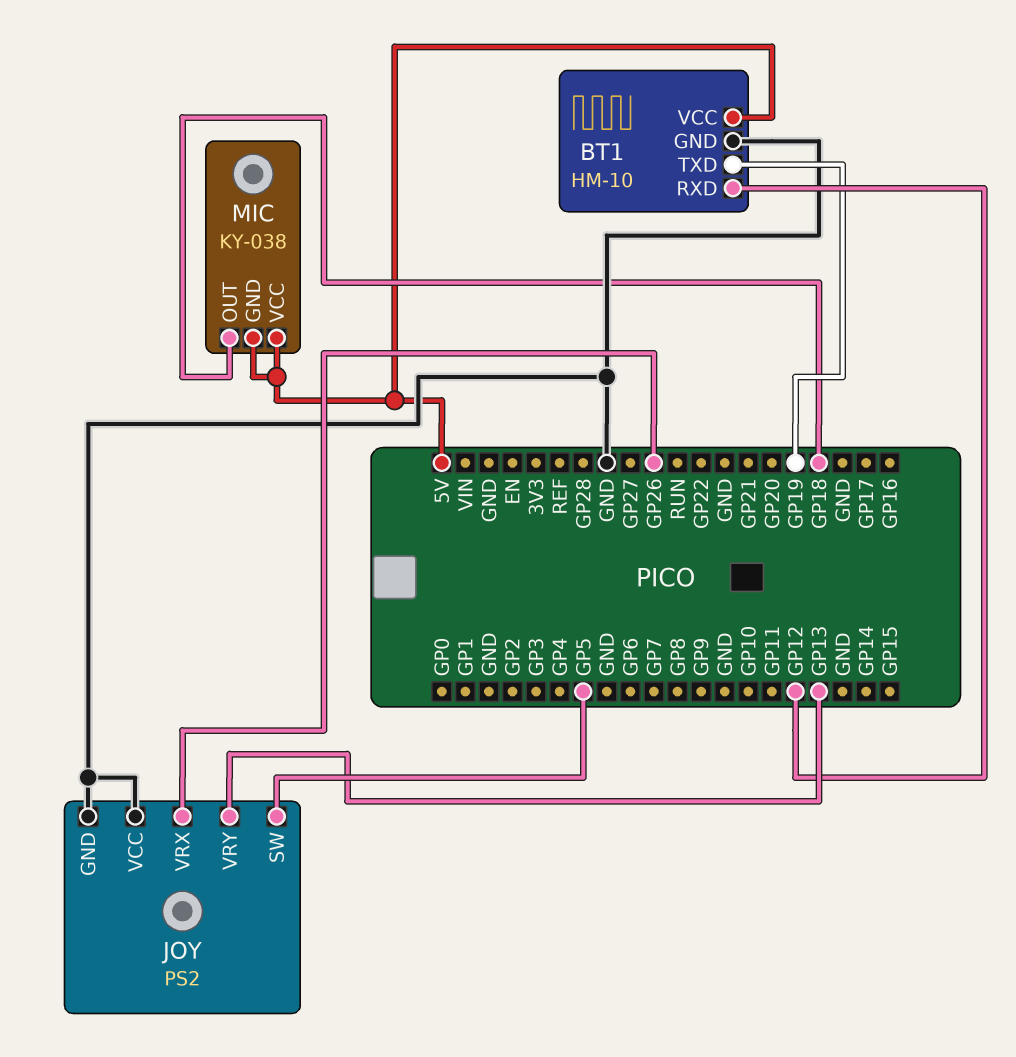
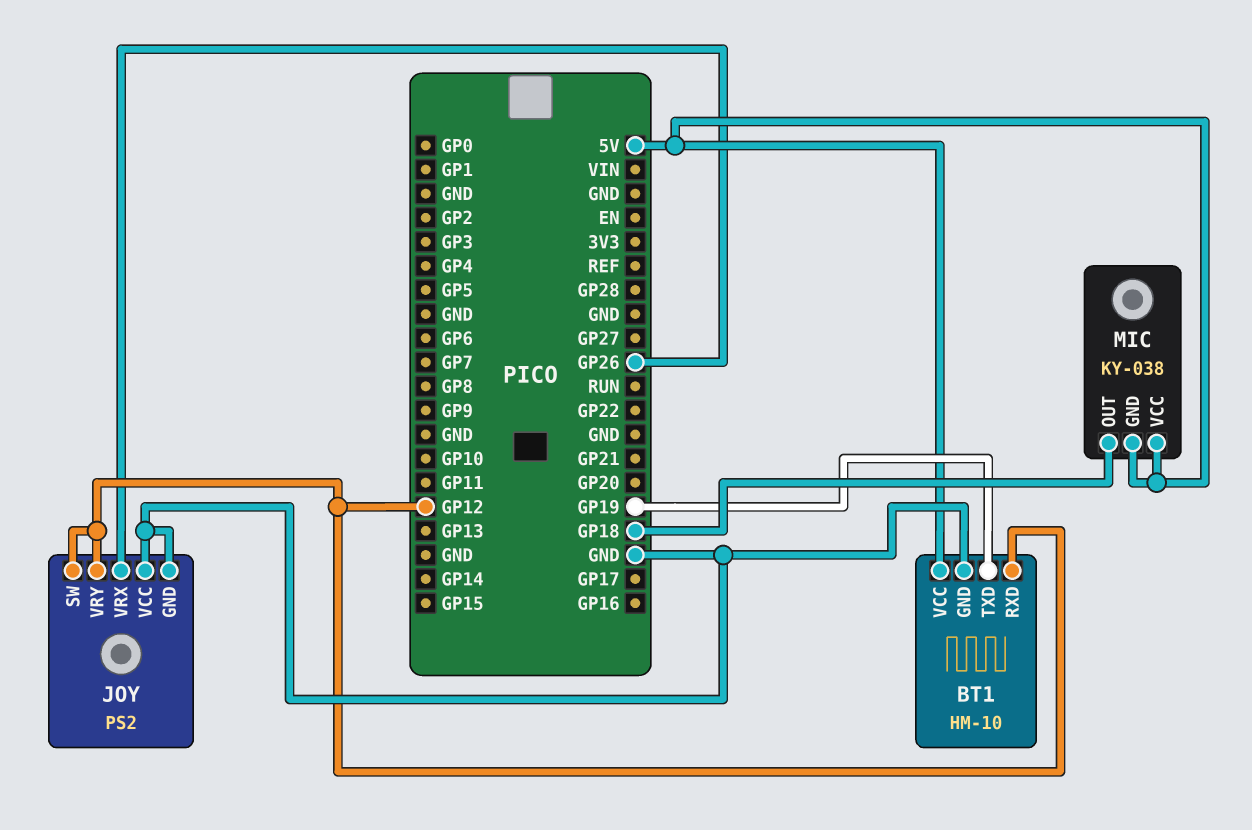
JOY pin SW: GP5 -> GP12
JOY pin VRY: GP13 -> GP12

